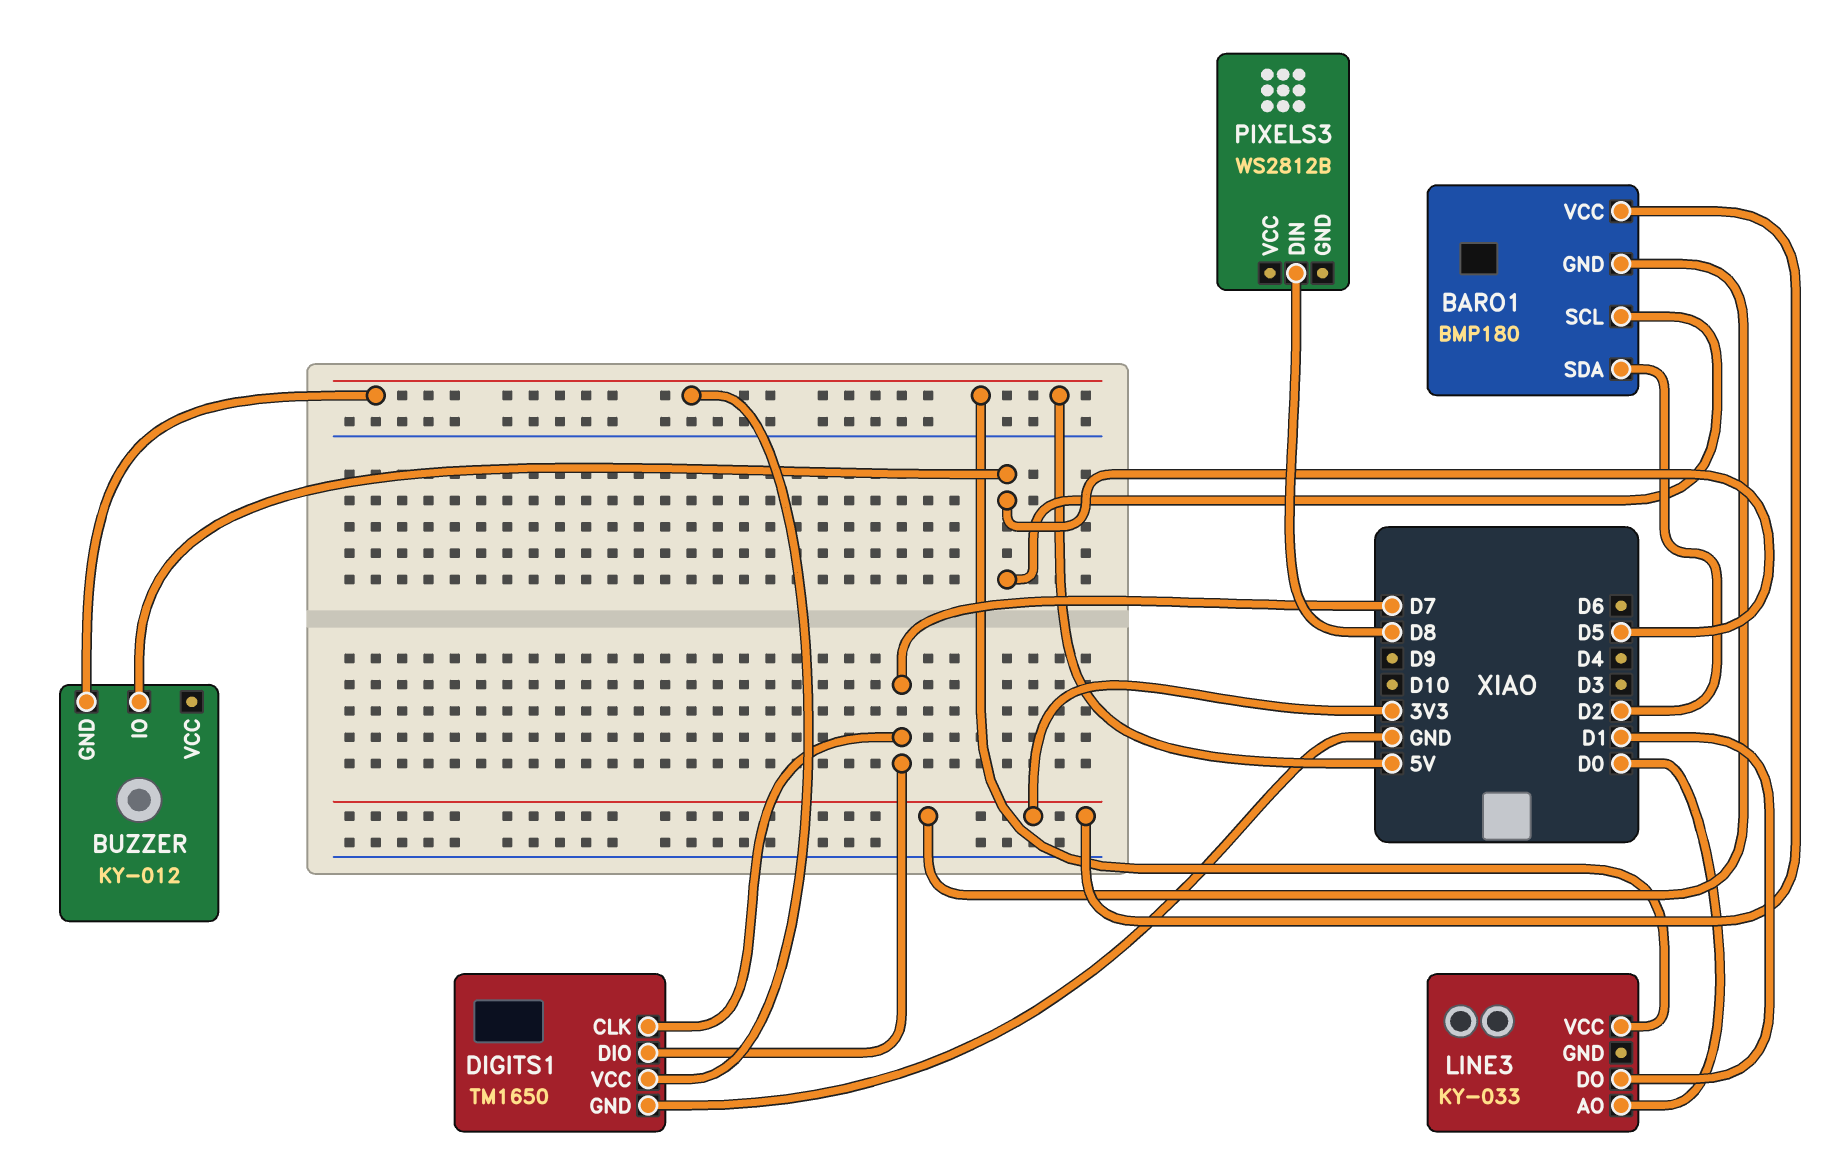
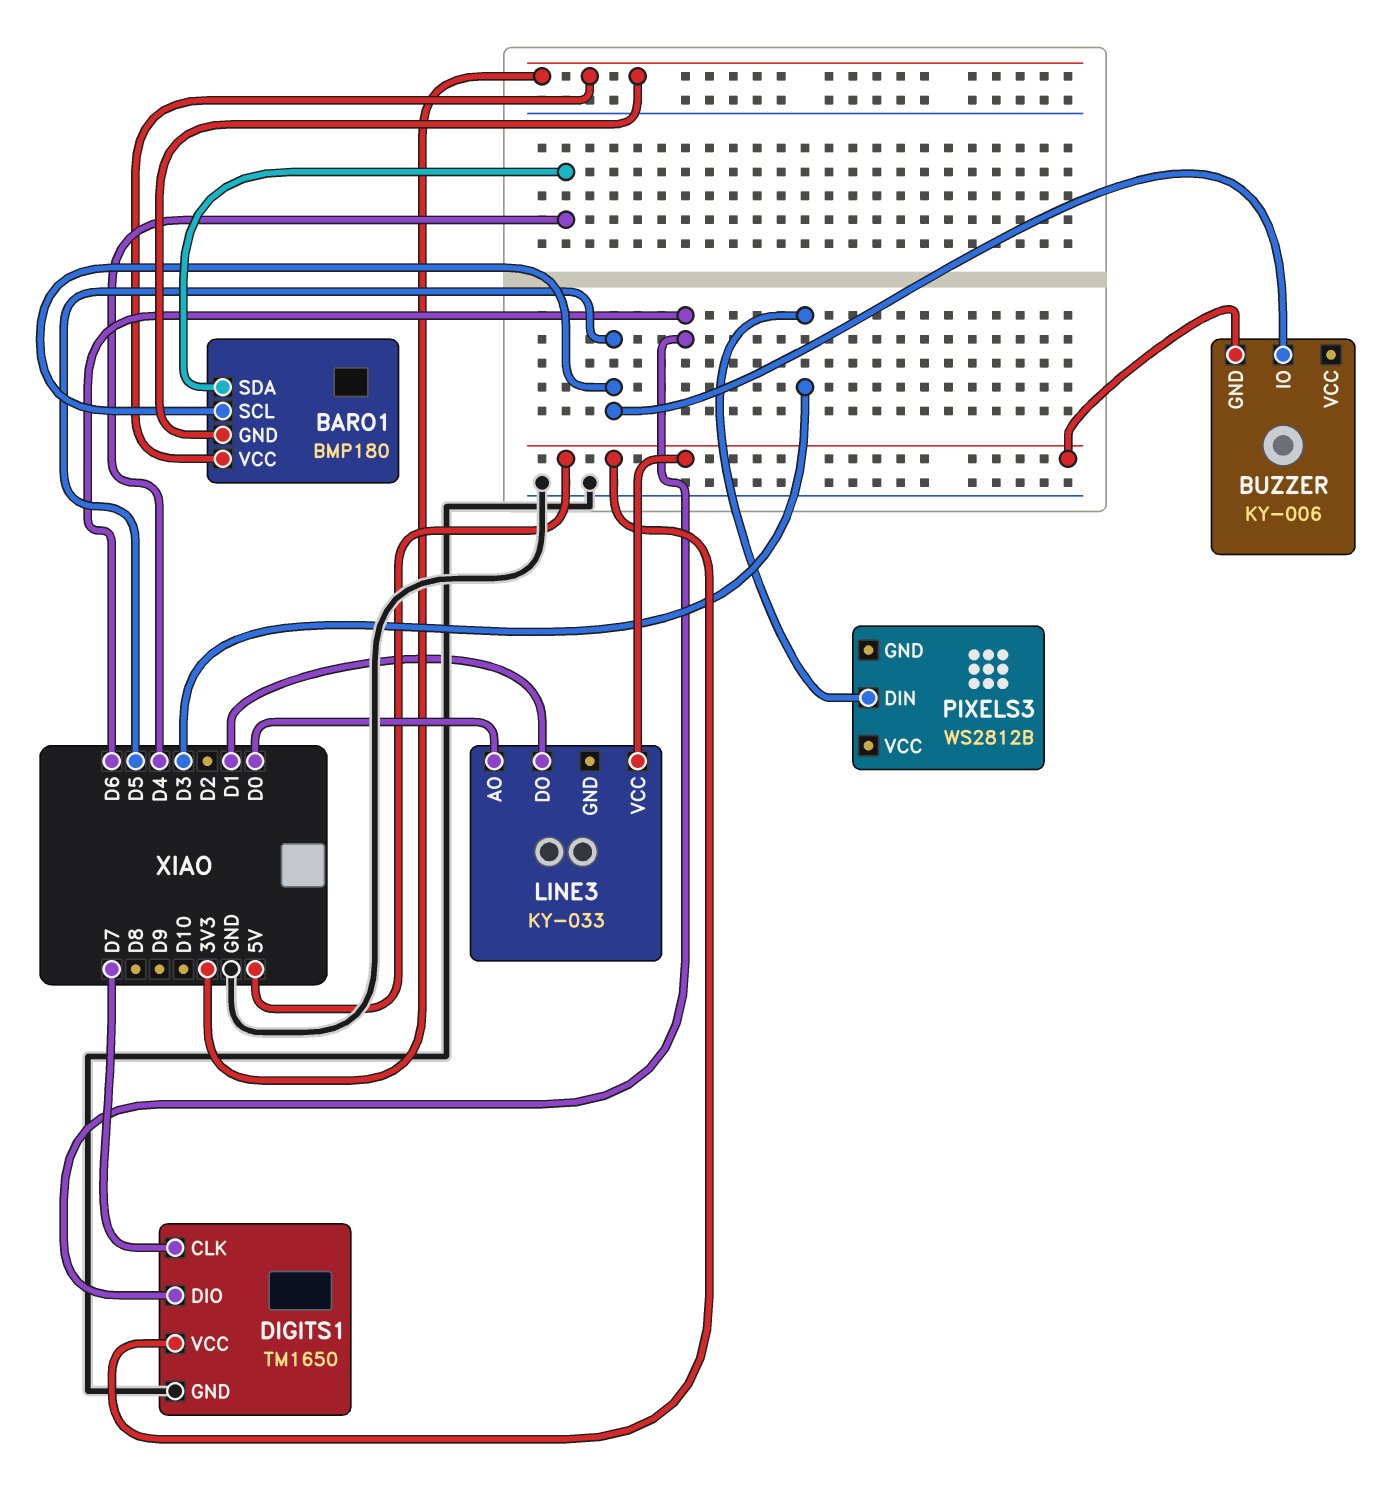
BARO1 pin SDA: D2 -> D4
BUZZER: KY-012 -> KY-006
DIGITS1 pin DIO: D7 -> D6
PIXELS3 pin DIN: D8 -> D3

